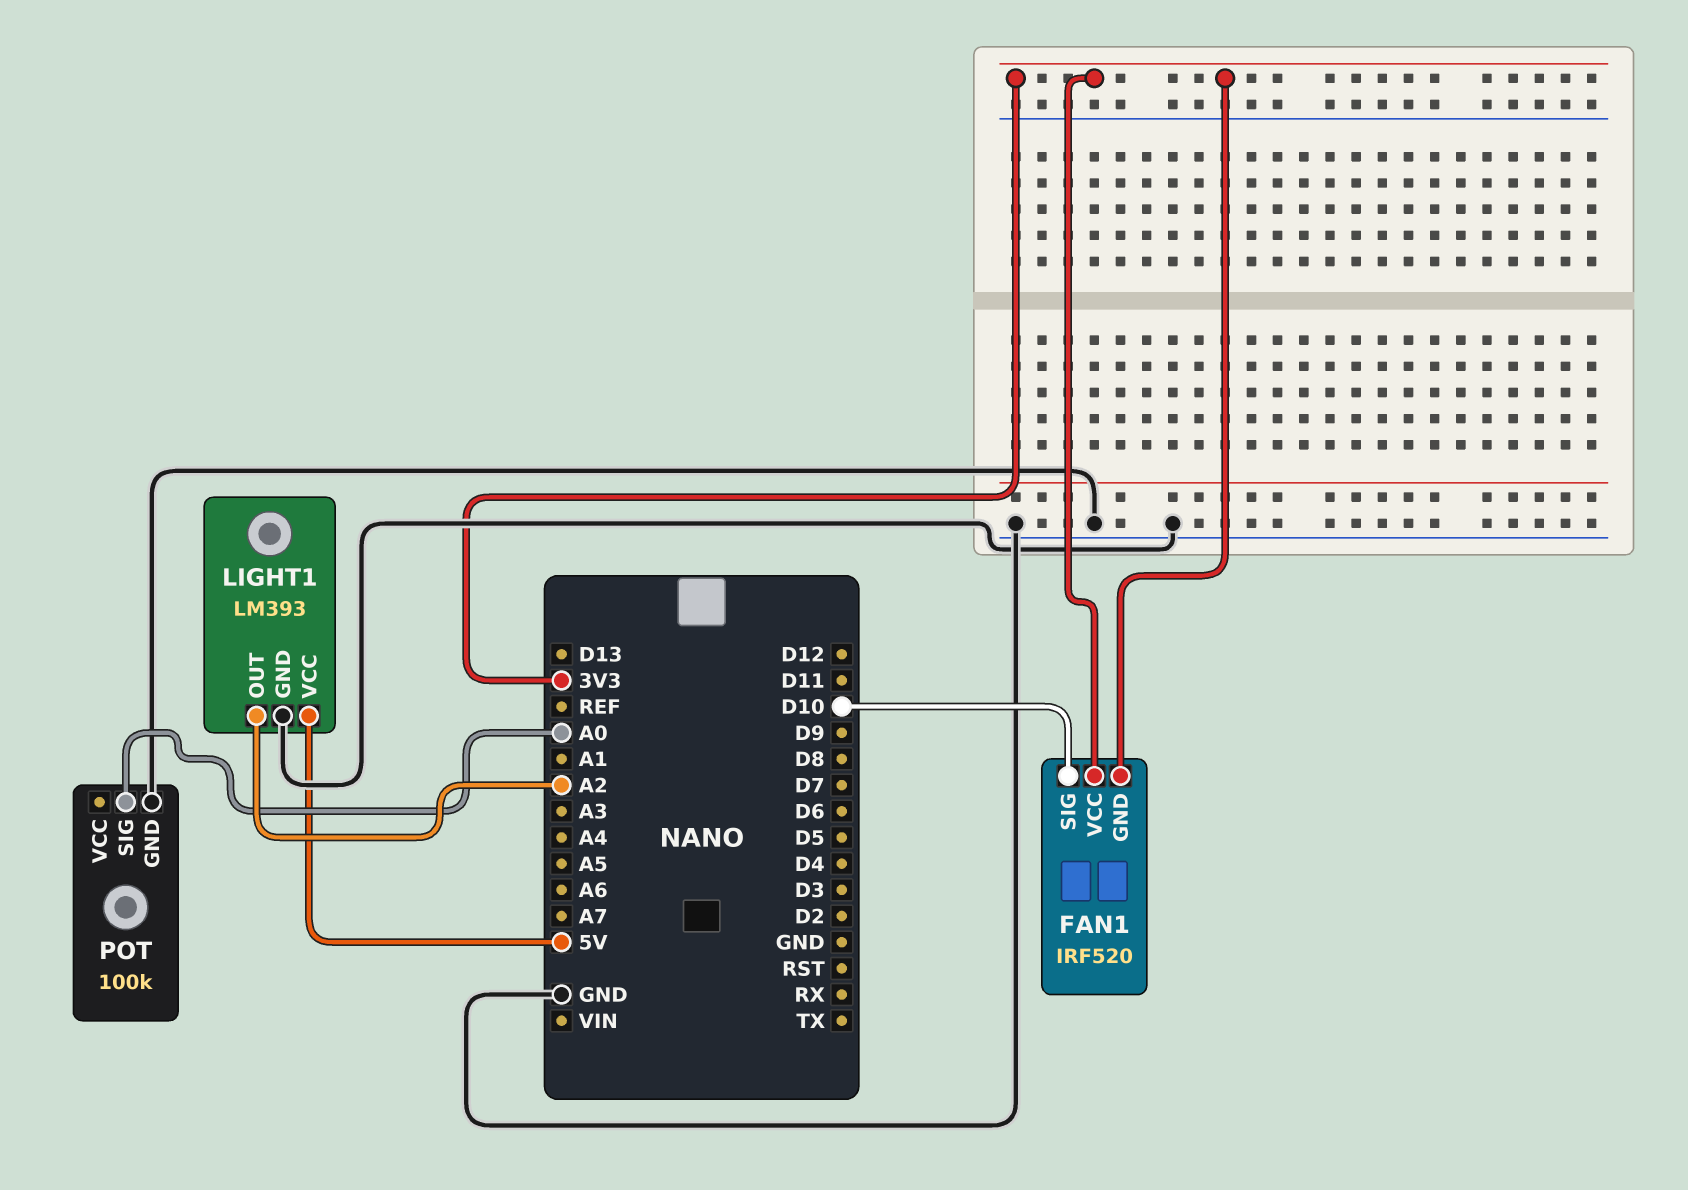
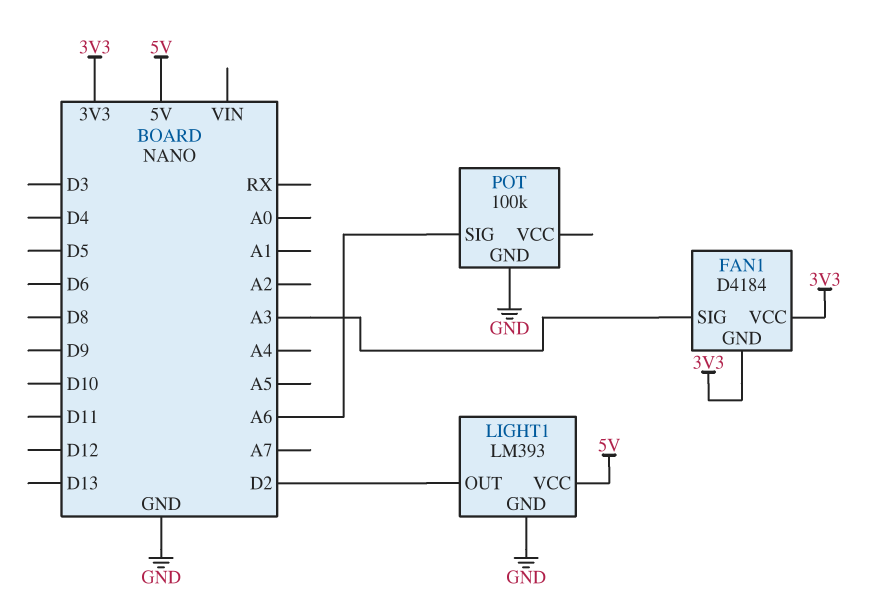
FAN1: IRF520 -> D4184
FAN1 pin SIG: D10 -> A3
LIGHT1 pin OUT: A2 -> D2
POT pin SIG: A0 -> A6

